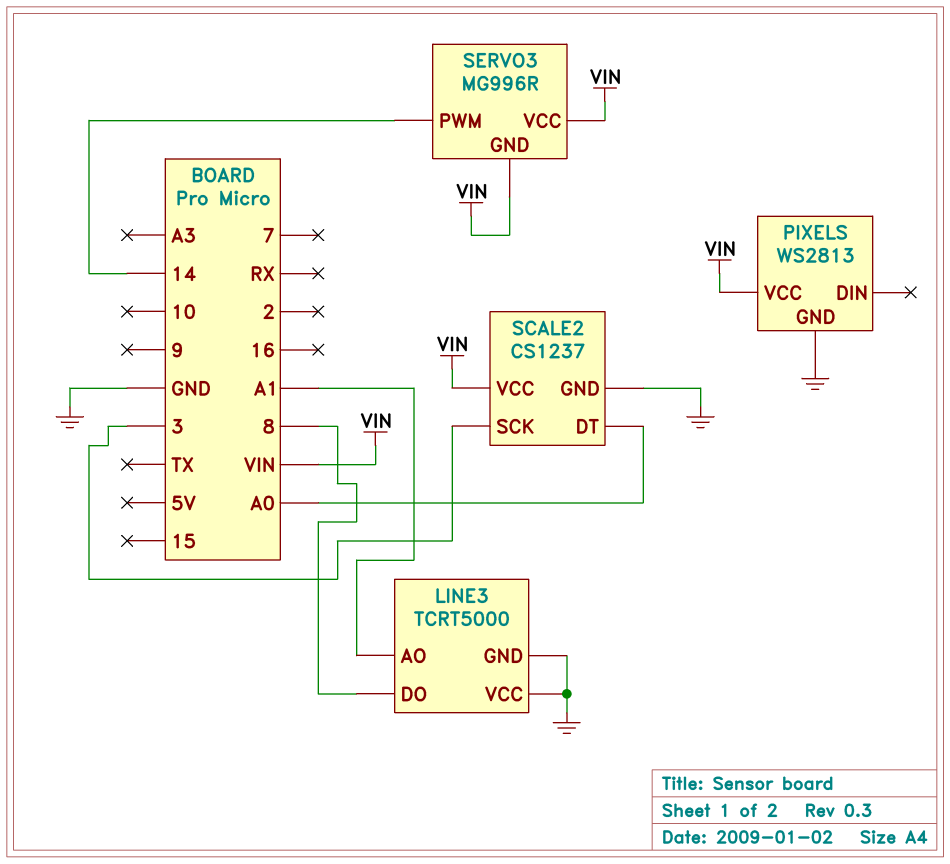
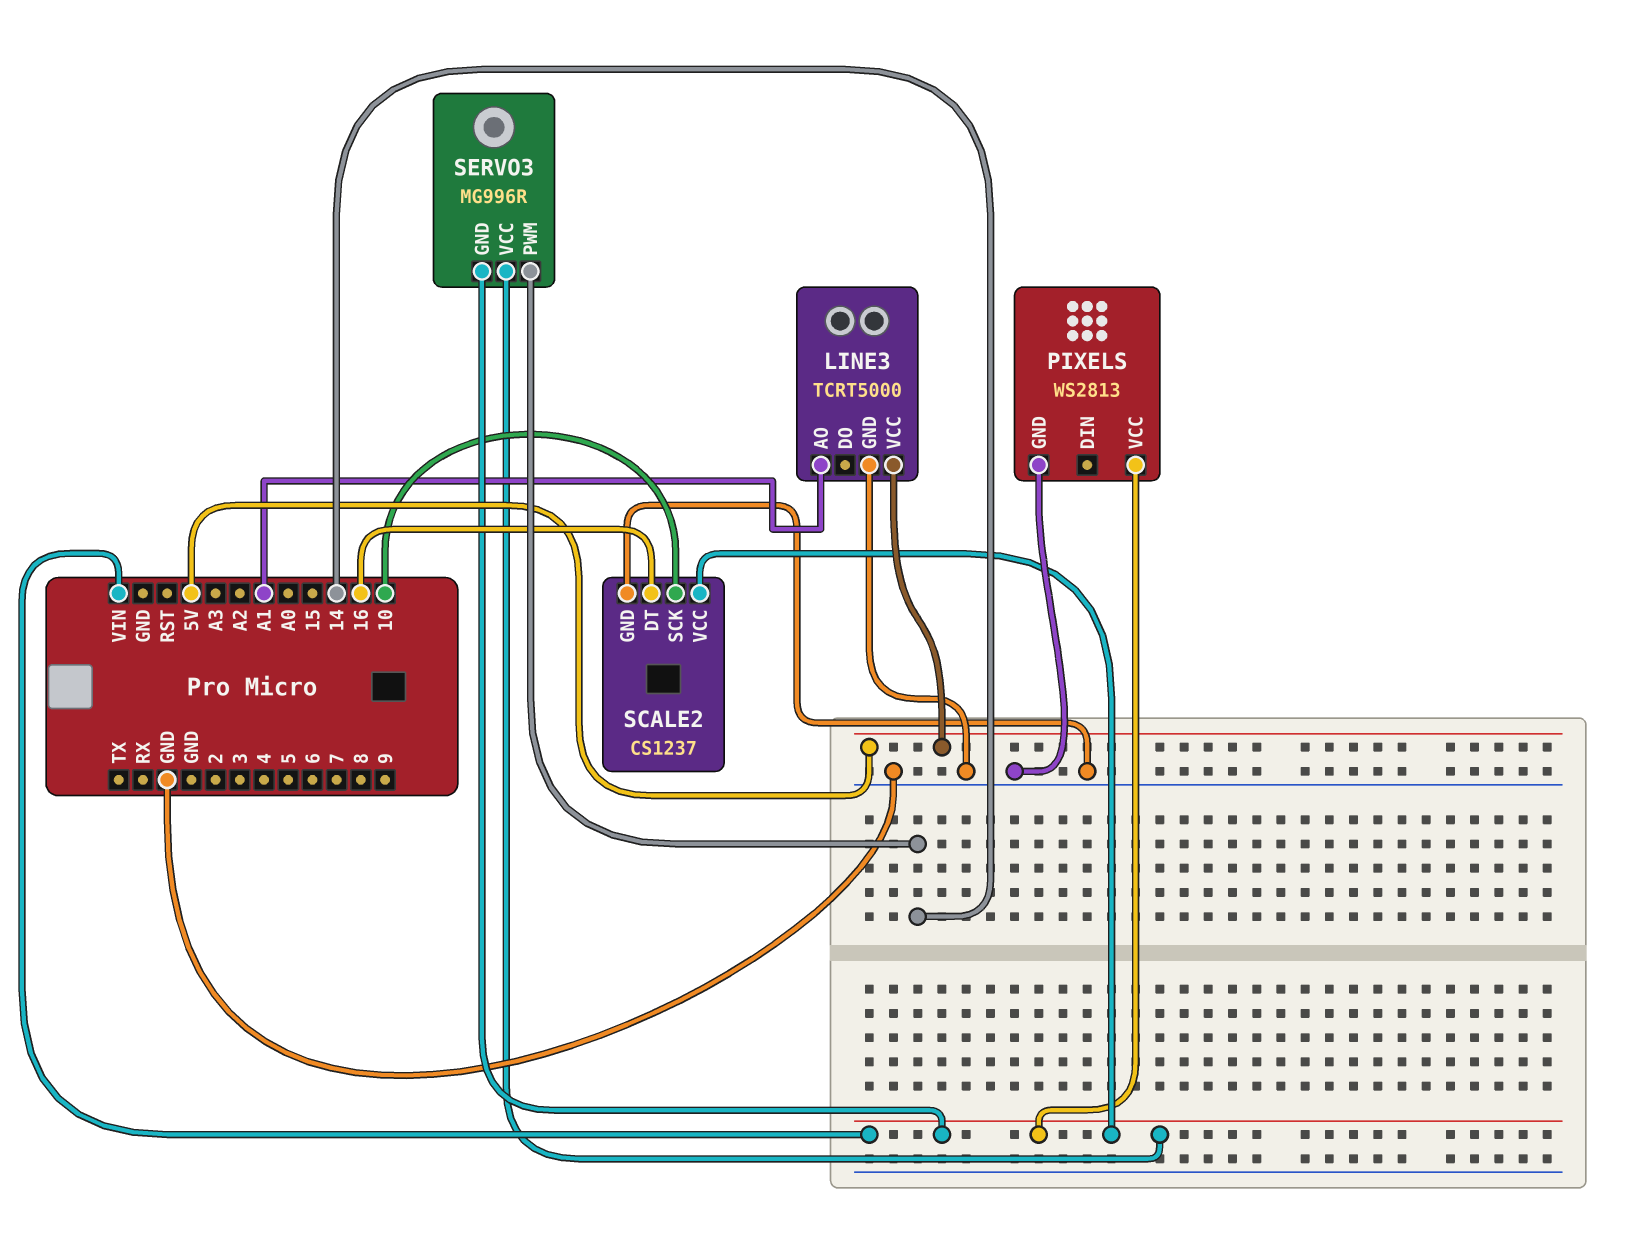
LINE3 pin DO: 8 -> none
LINE3 pin VCC: GND -> 5V
SCALE2 pin DT: A0 -> 16
SCALE2 pin SCK: 3 -> 10

